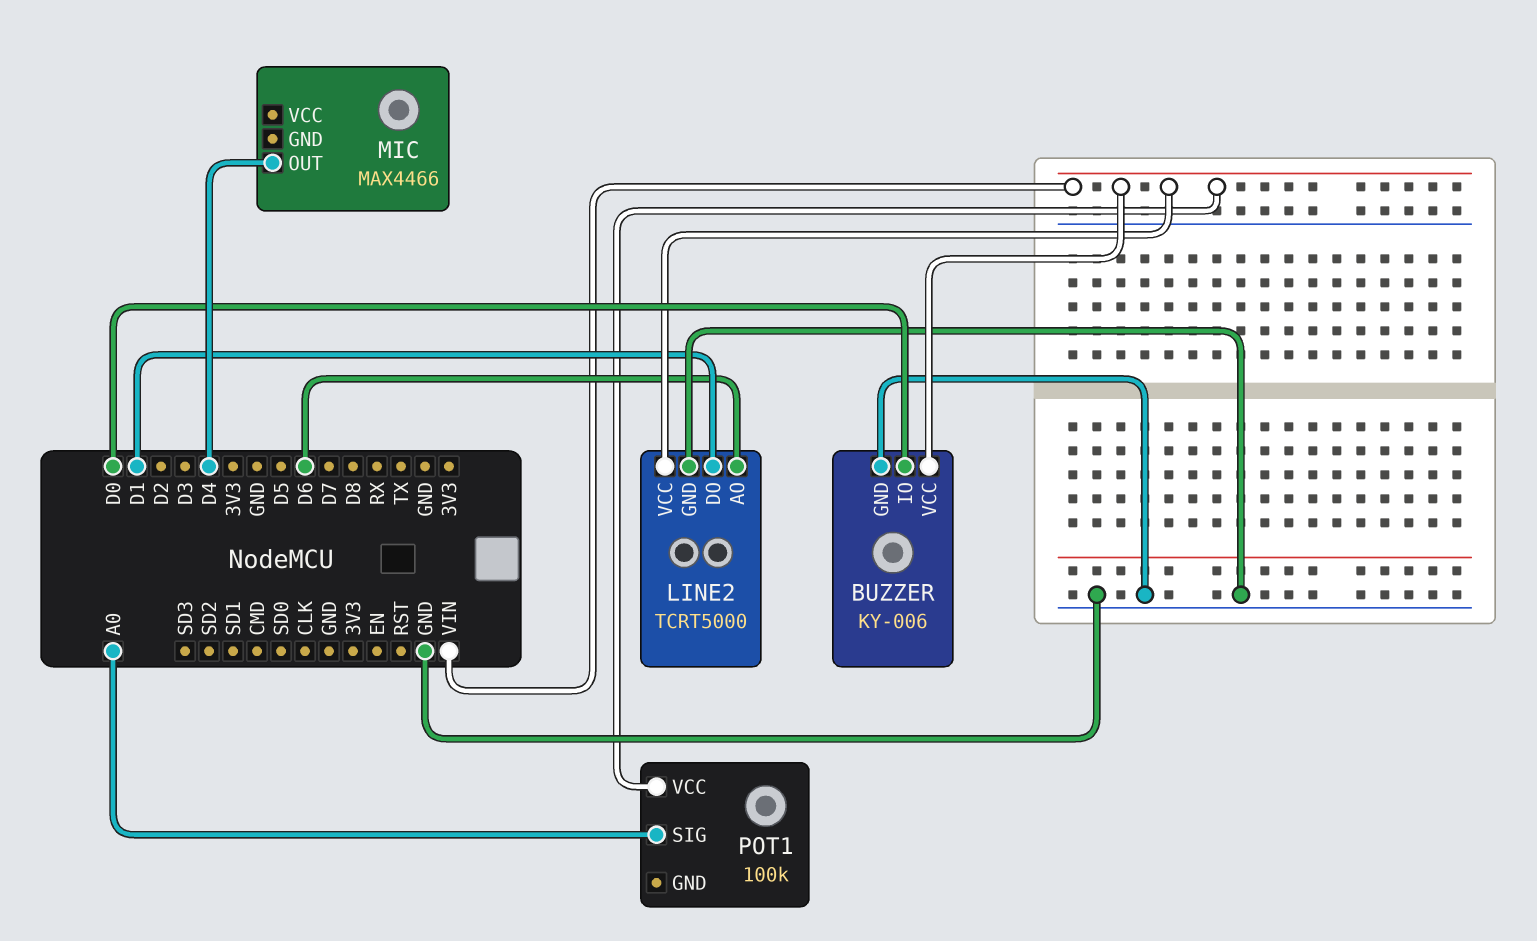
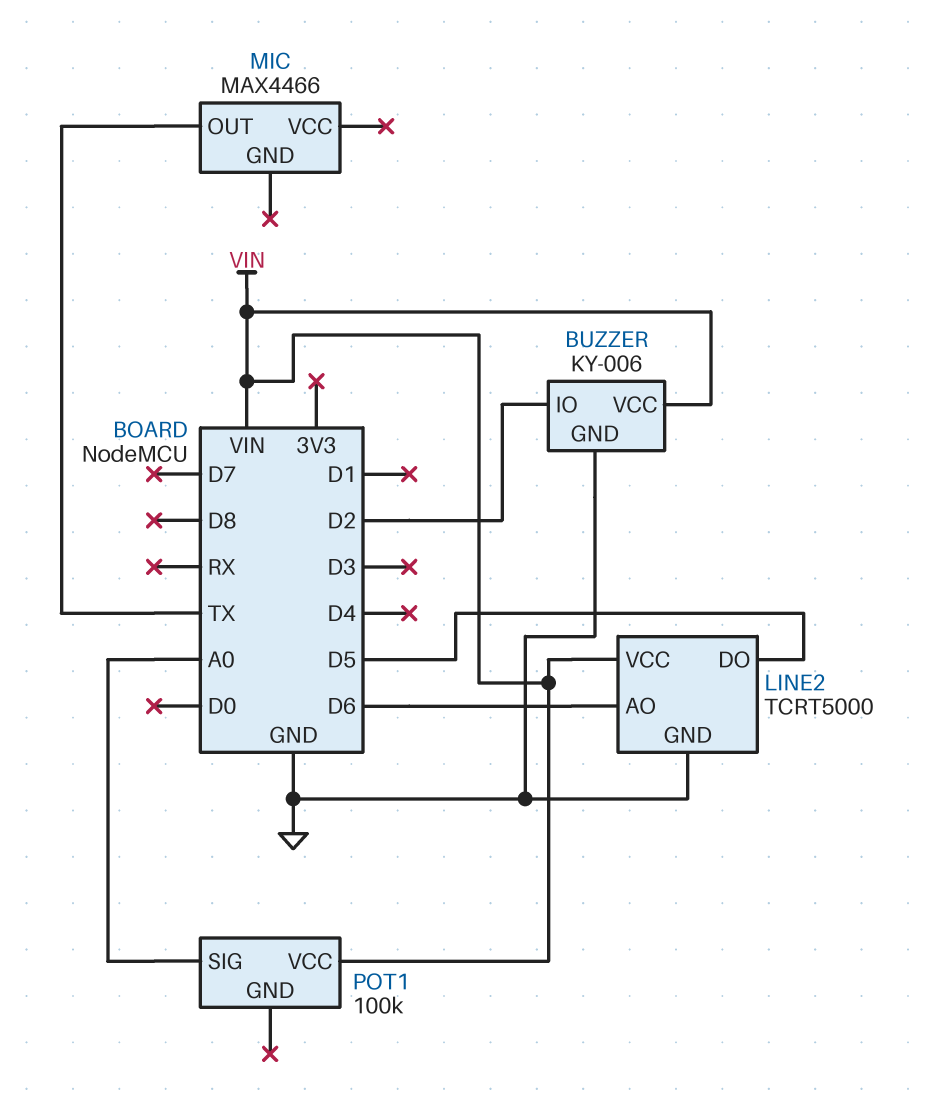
BUZZER pin IO: D0 -> D2
LINE2 pin DO: D1 -> D5
MIC pin OUT: D4 -> TX

